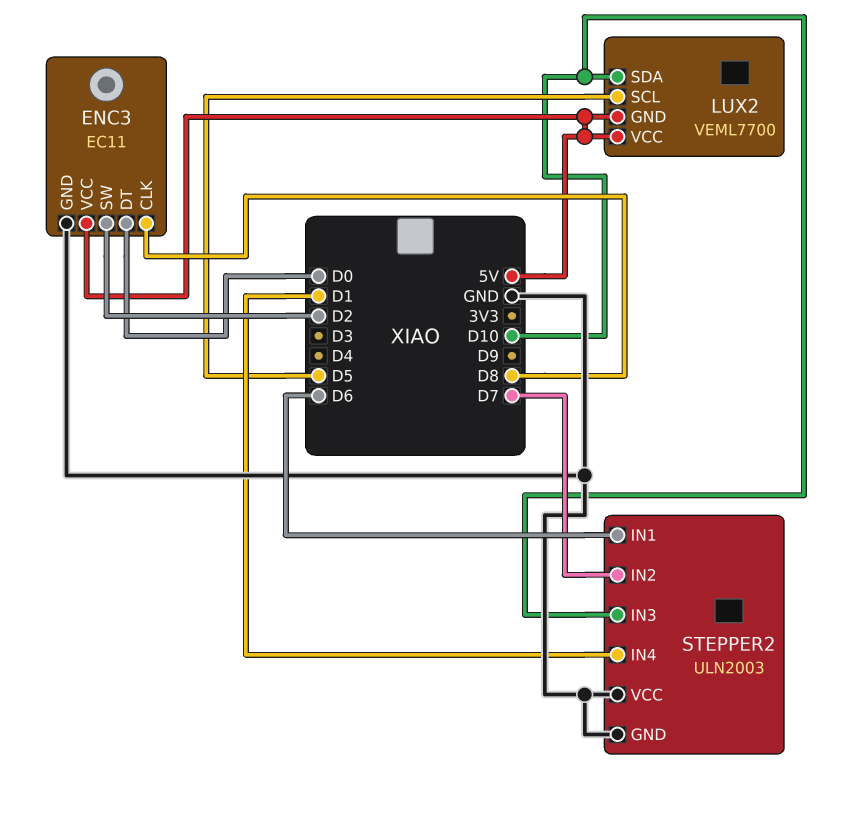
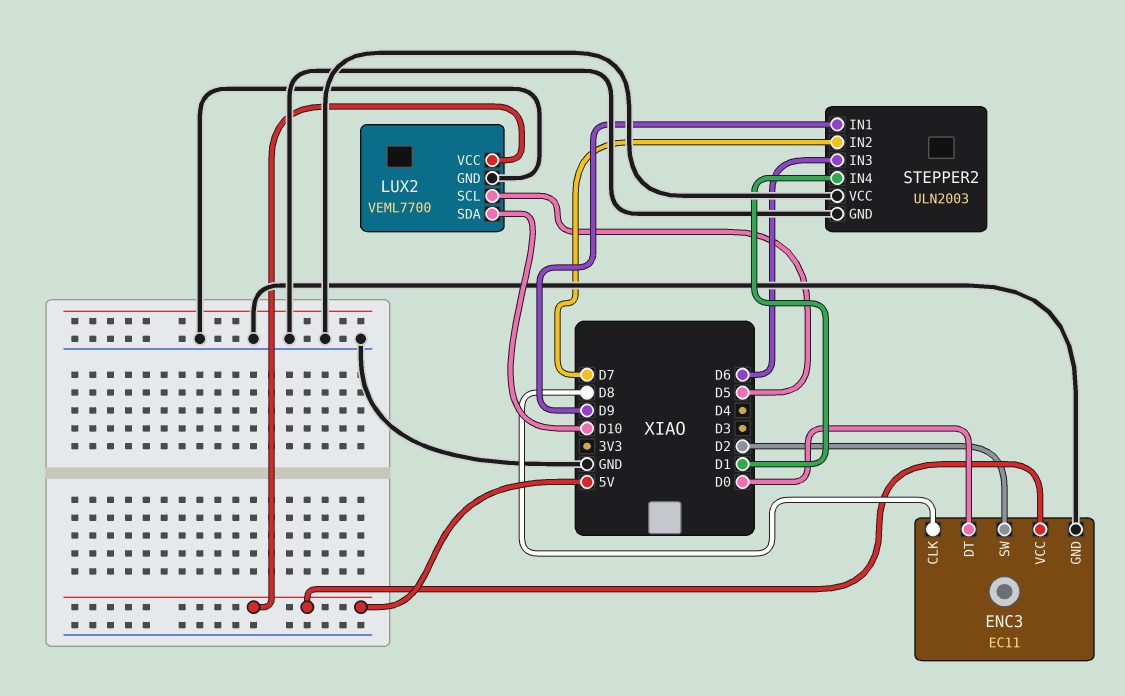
LUX2 pin GND: 5V -> GND
STEPPER2 pin IN1: D6 -> D9
STEPPER2 pin IN3: D10 -> D6

